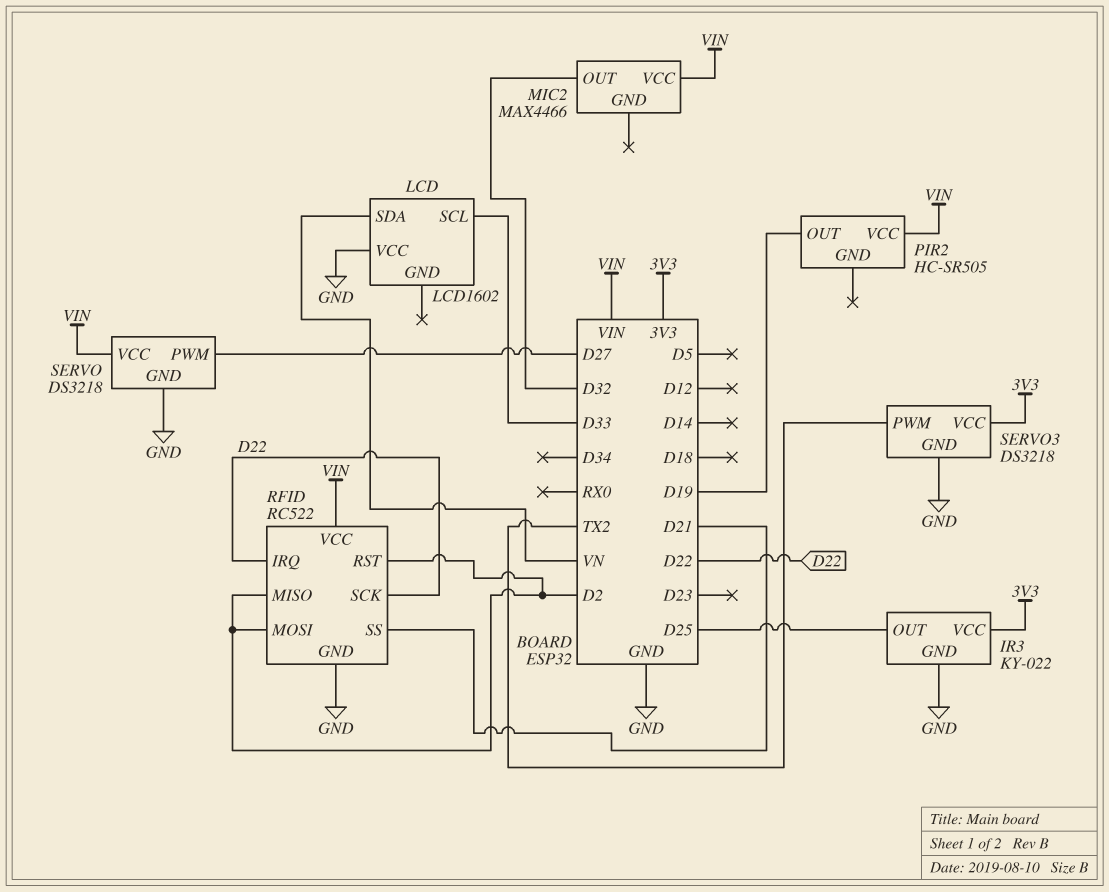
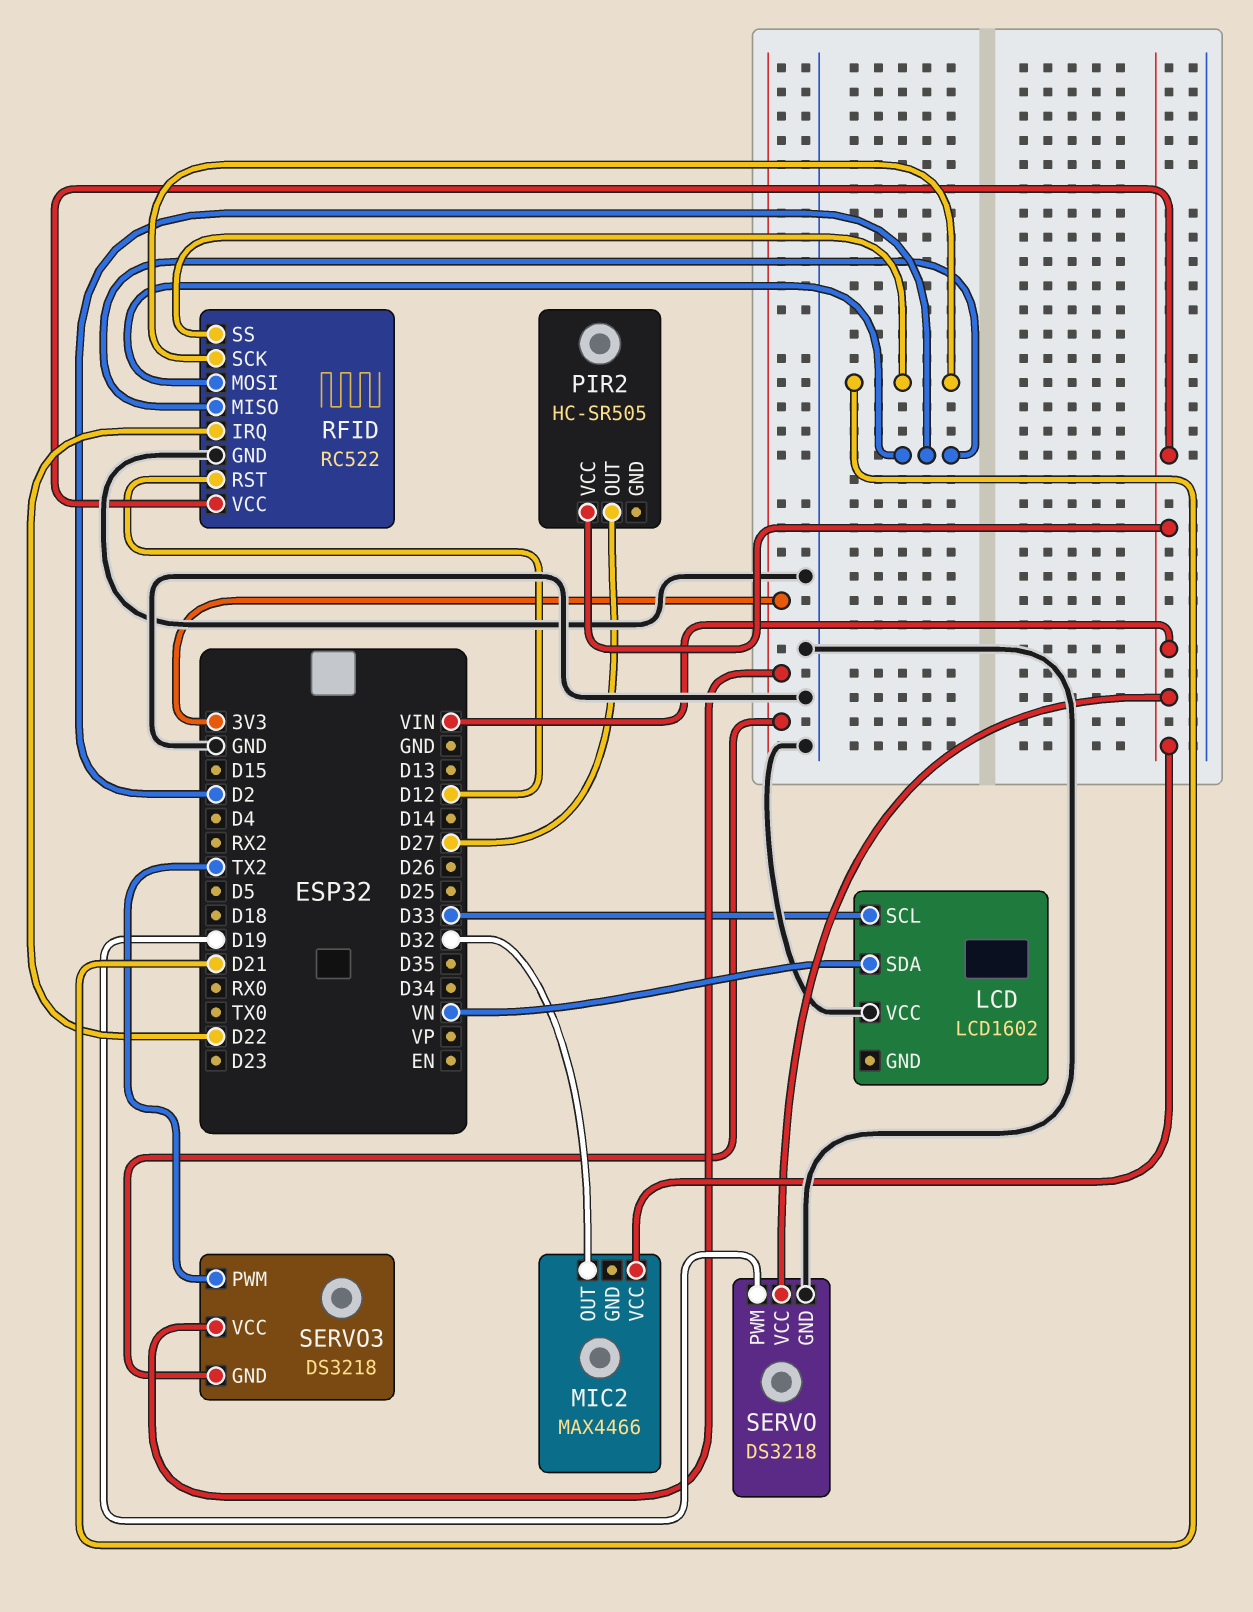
IR3: KY-022 -> none
IR3 pin GND: GND -> none
IR3 pin OUT: D25 -> none
IR3 pin VCC: 3V3 -> none
PIR2 pin OUT: D19 -> D27
RFID pin RST: D2 -> D12
RFID pin SCK: D22 -> D21
SERVO pin PWM: D27 -> D19
SERVO3 pin GND: GND -> 3V3

